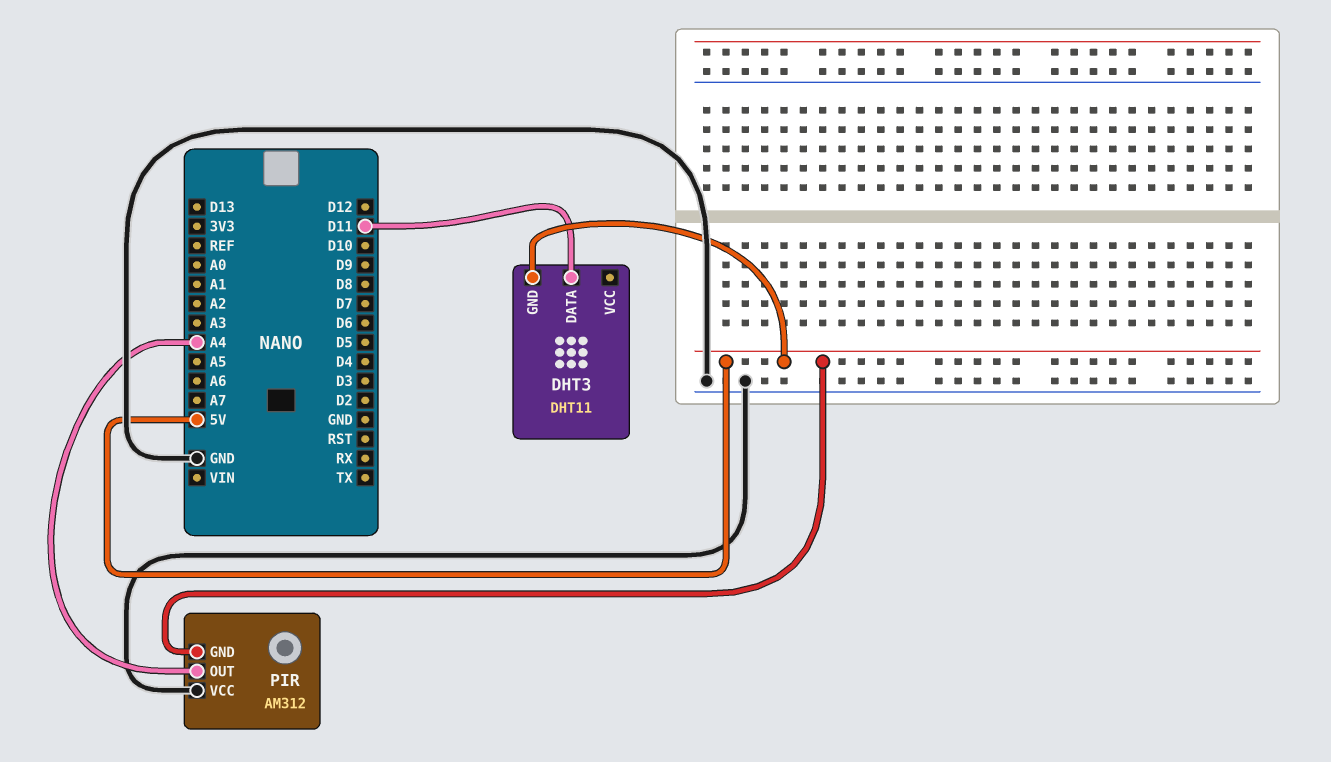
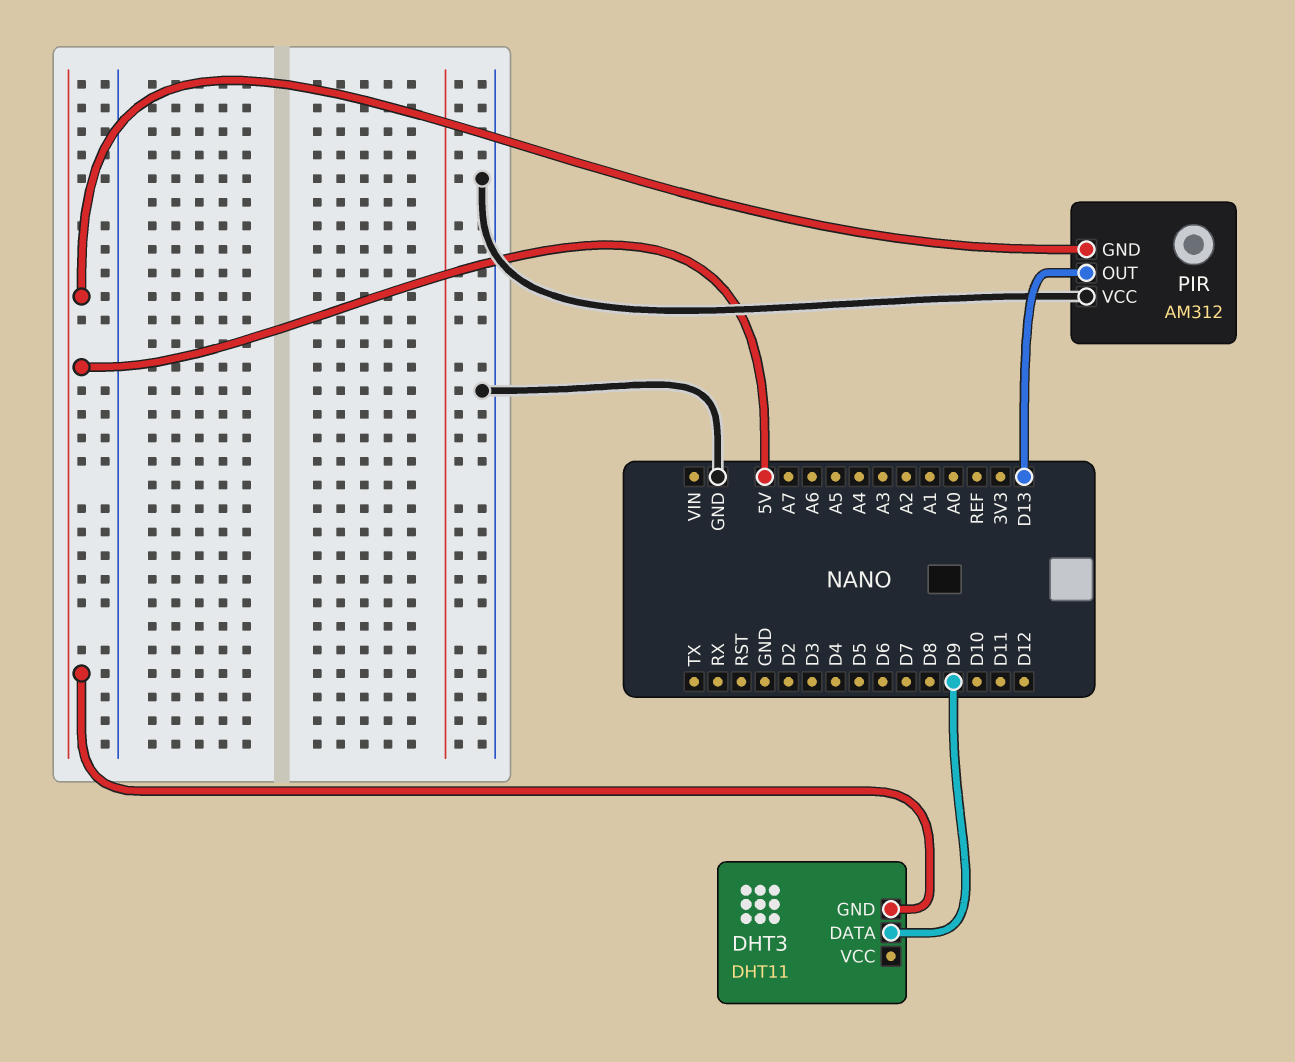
DHT3 pin DATA: D11 -> D9
PIR pin OUT: A4 -> D13

